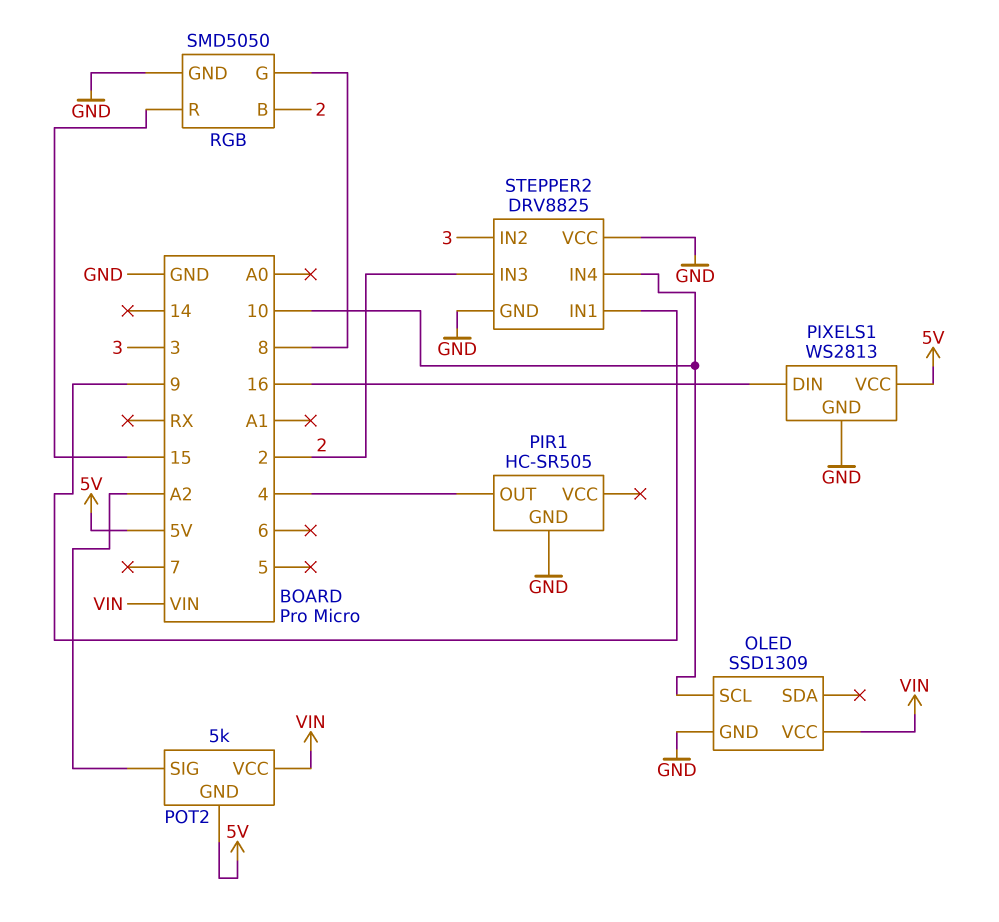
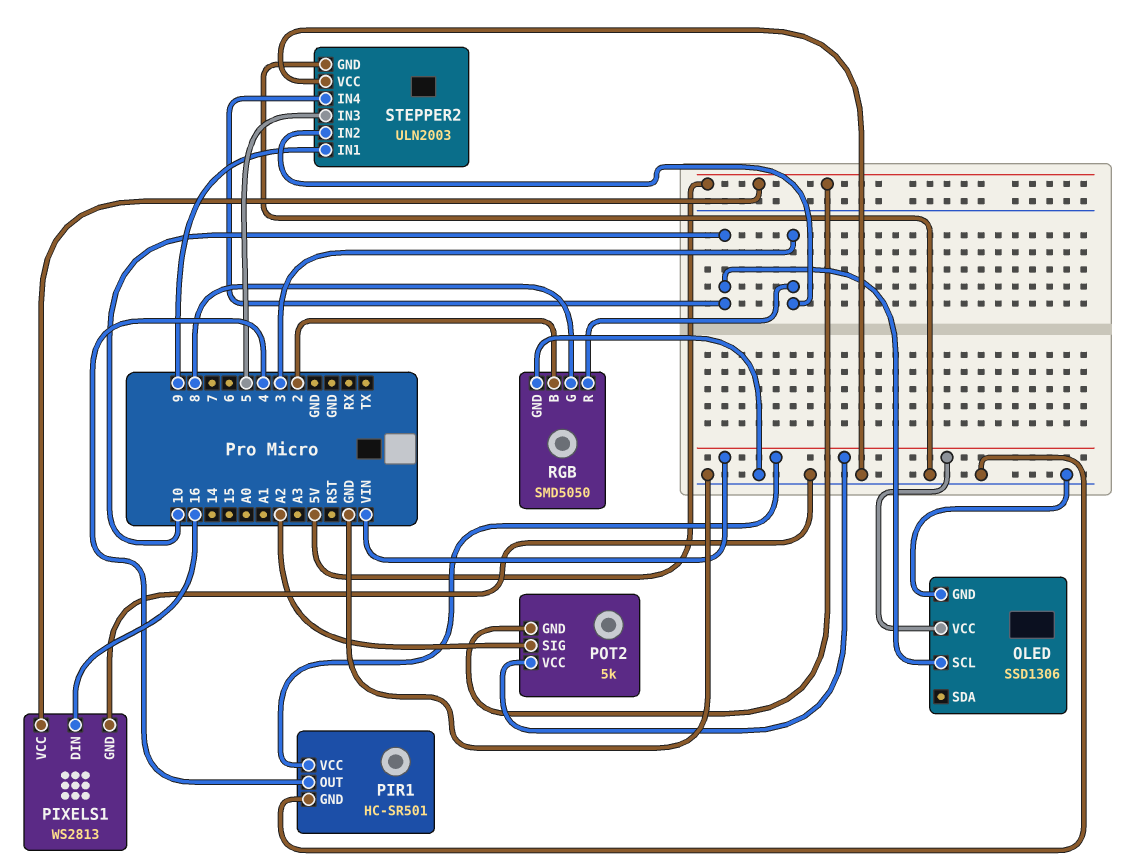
OLED: SSD1309 -> SSD1306
PIR1: HC-SR505 -> HC-SR501
PIR1 pin VCC: none -> VIN
RGB pin R: 15 -> 3
STEPPER2: DRV8825 -> ULN2003
STEPPER2 pin IN3: 2 -> 5

